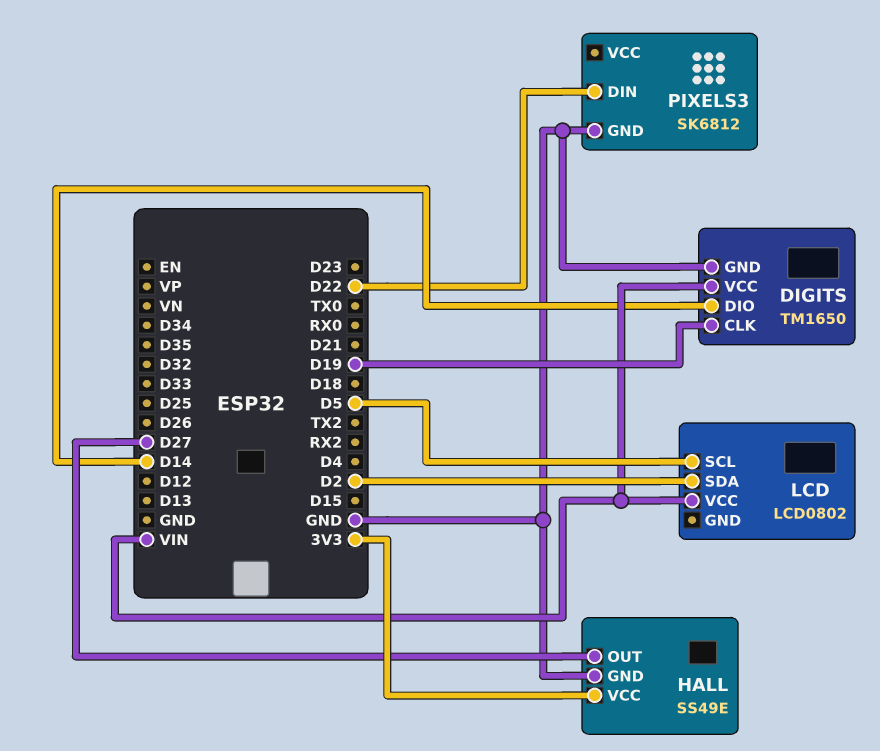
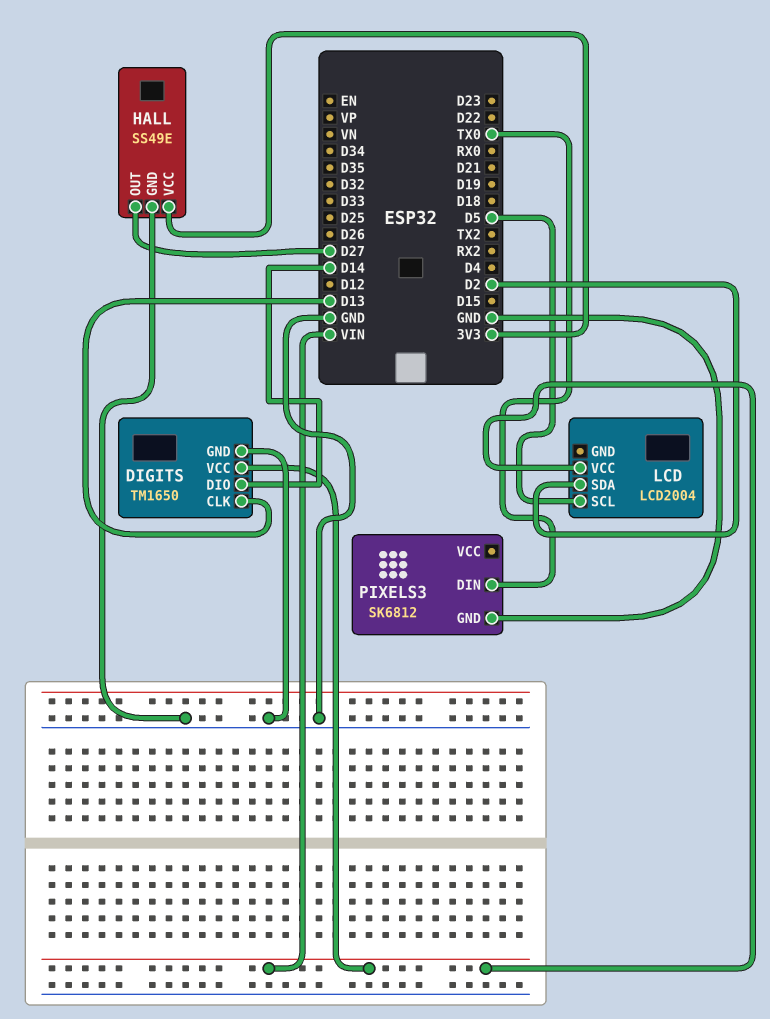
DIGITS pin CLK: D19 -> D13
LCD: LCD0802 -> LCD2004
PIXELS3 pin DIN: D22 -> TX0

